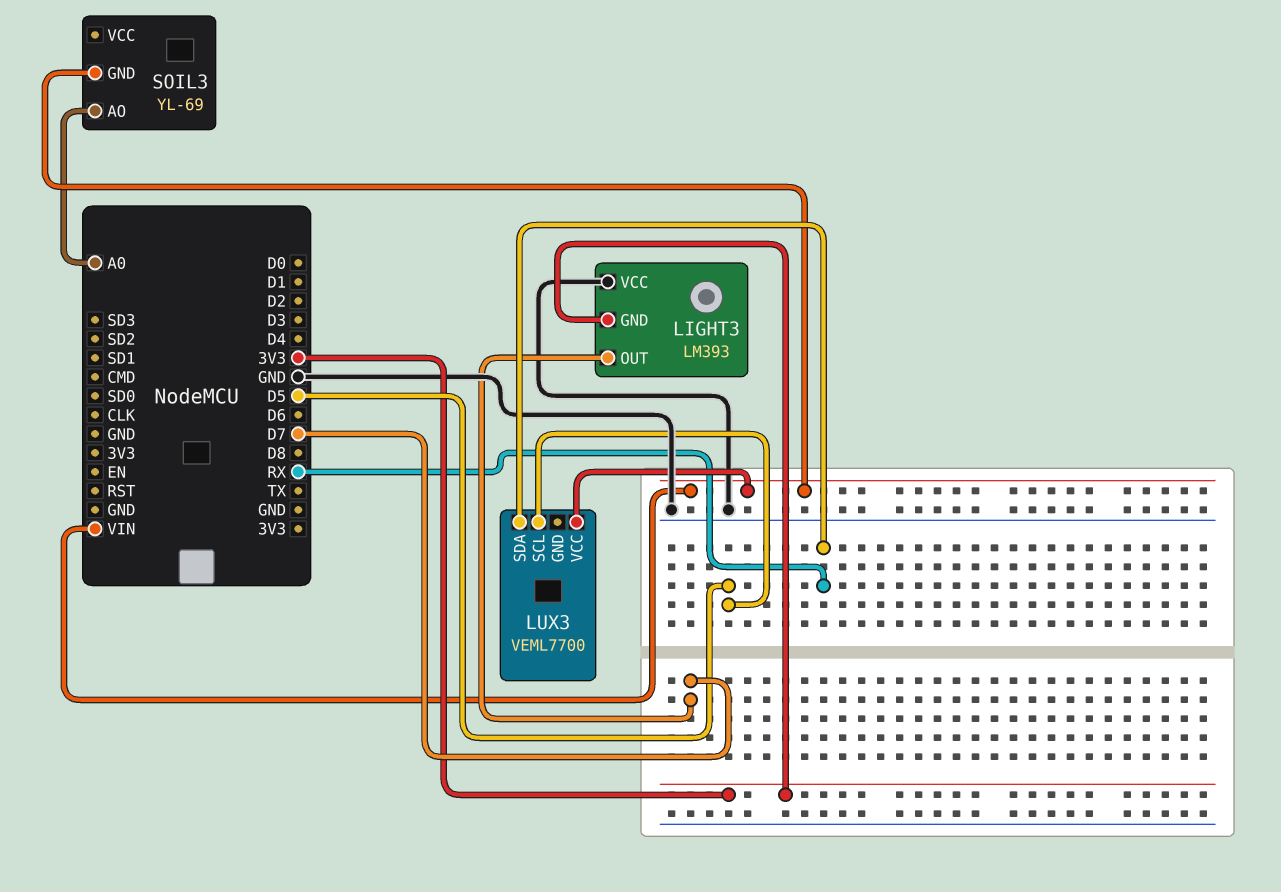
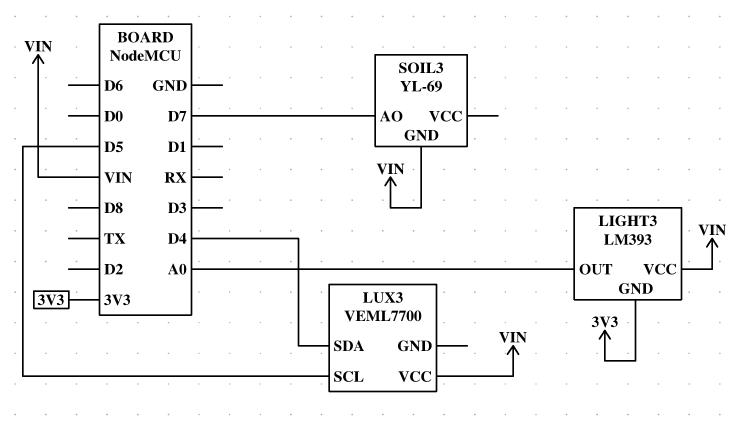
LIGHT3 pin OUT: D7 -> A0
LIGHT3 pin VCC: GND -> VIN
LUX3 pin SDA: RX -> D4
SOIL3 pin AO: A0 -> D7

